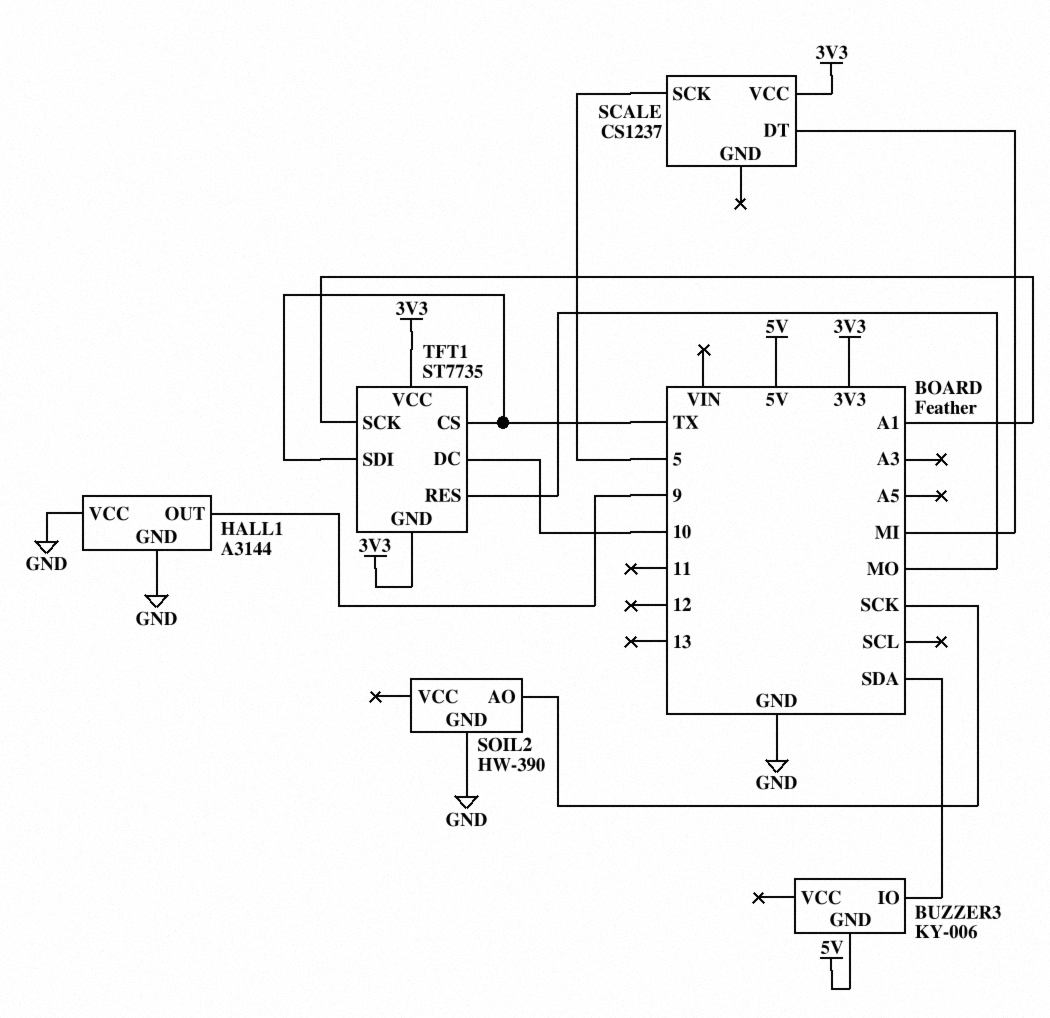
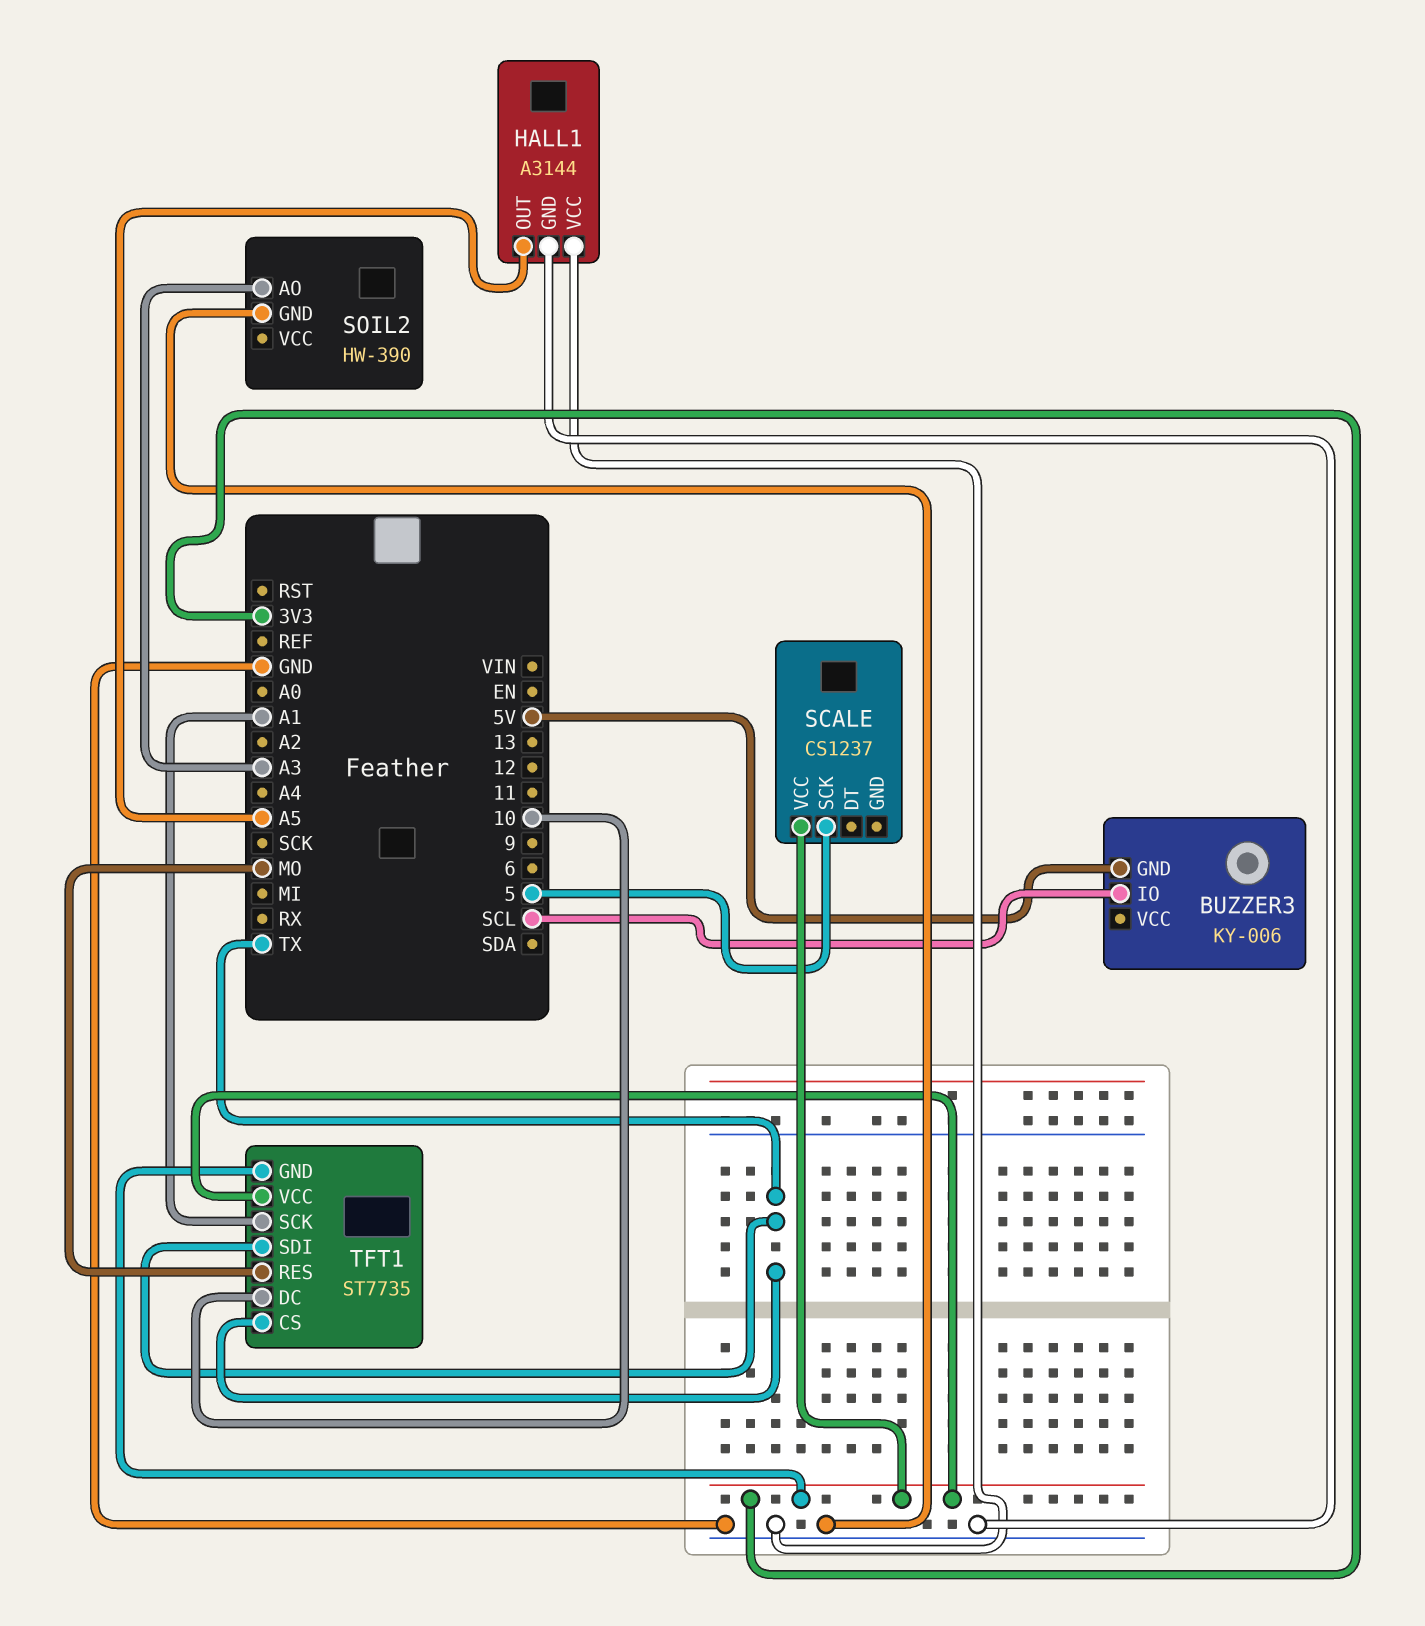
BUZZER3 pin IO: SDA -> SCL
HALL1 pin OUT: 9 -> A5
SCALE pin DT: MI -> none
SOIL2 pin AO: SCK -> A3

